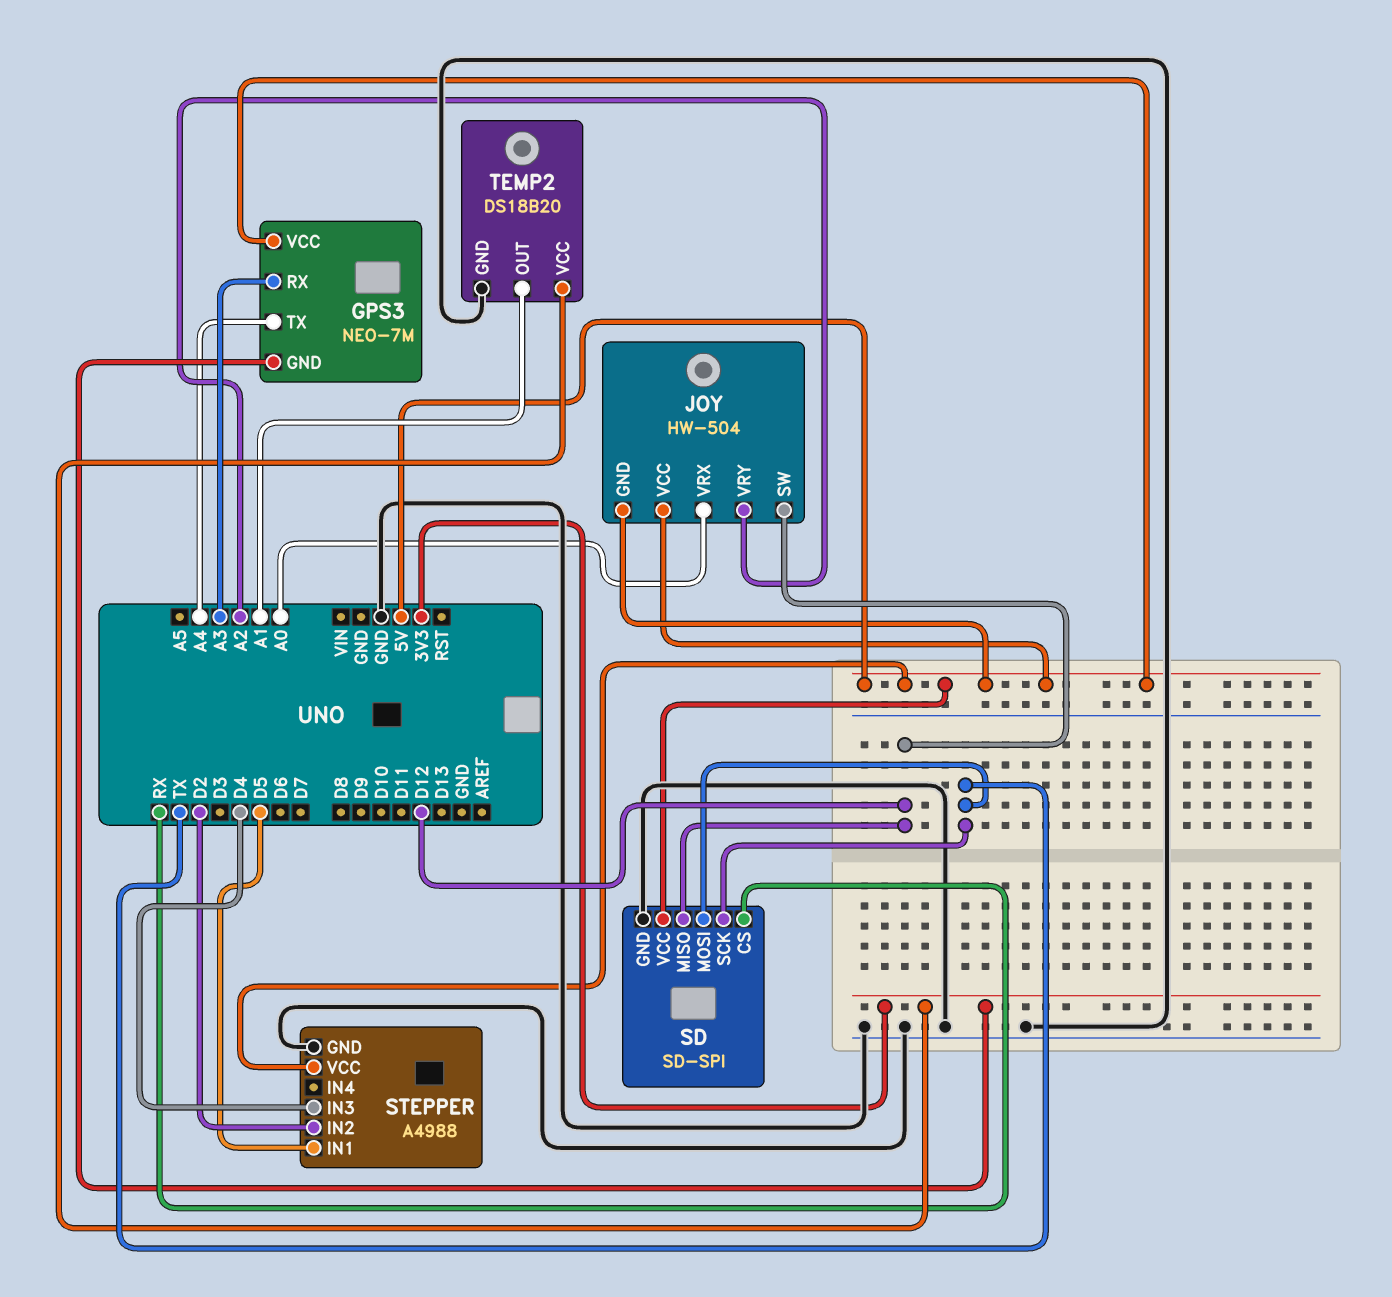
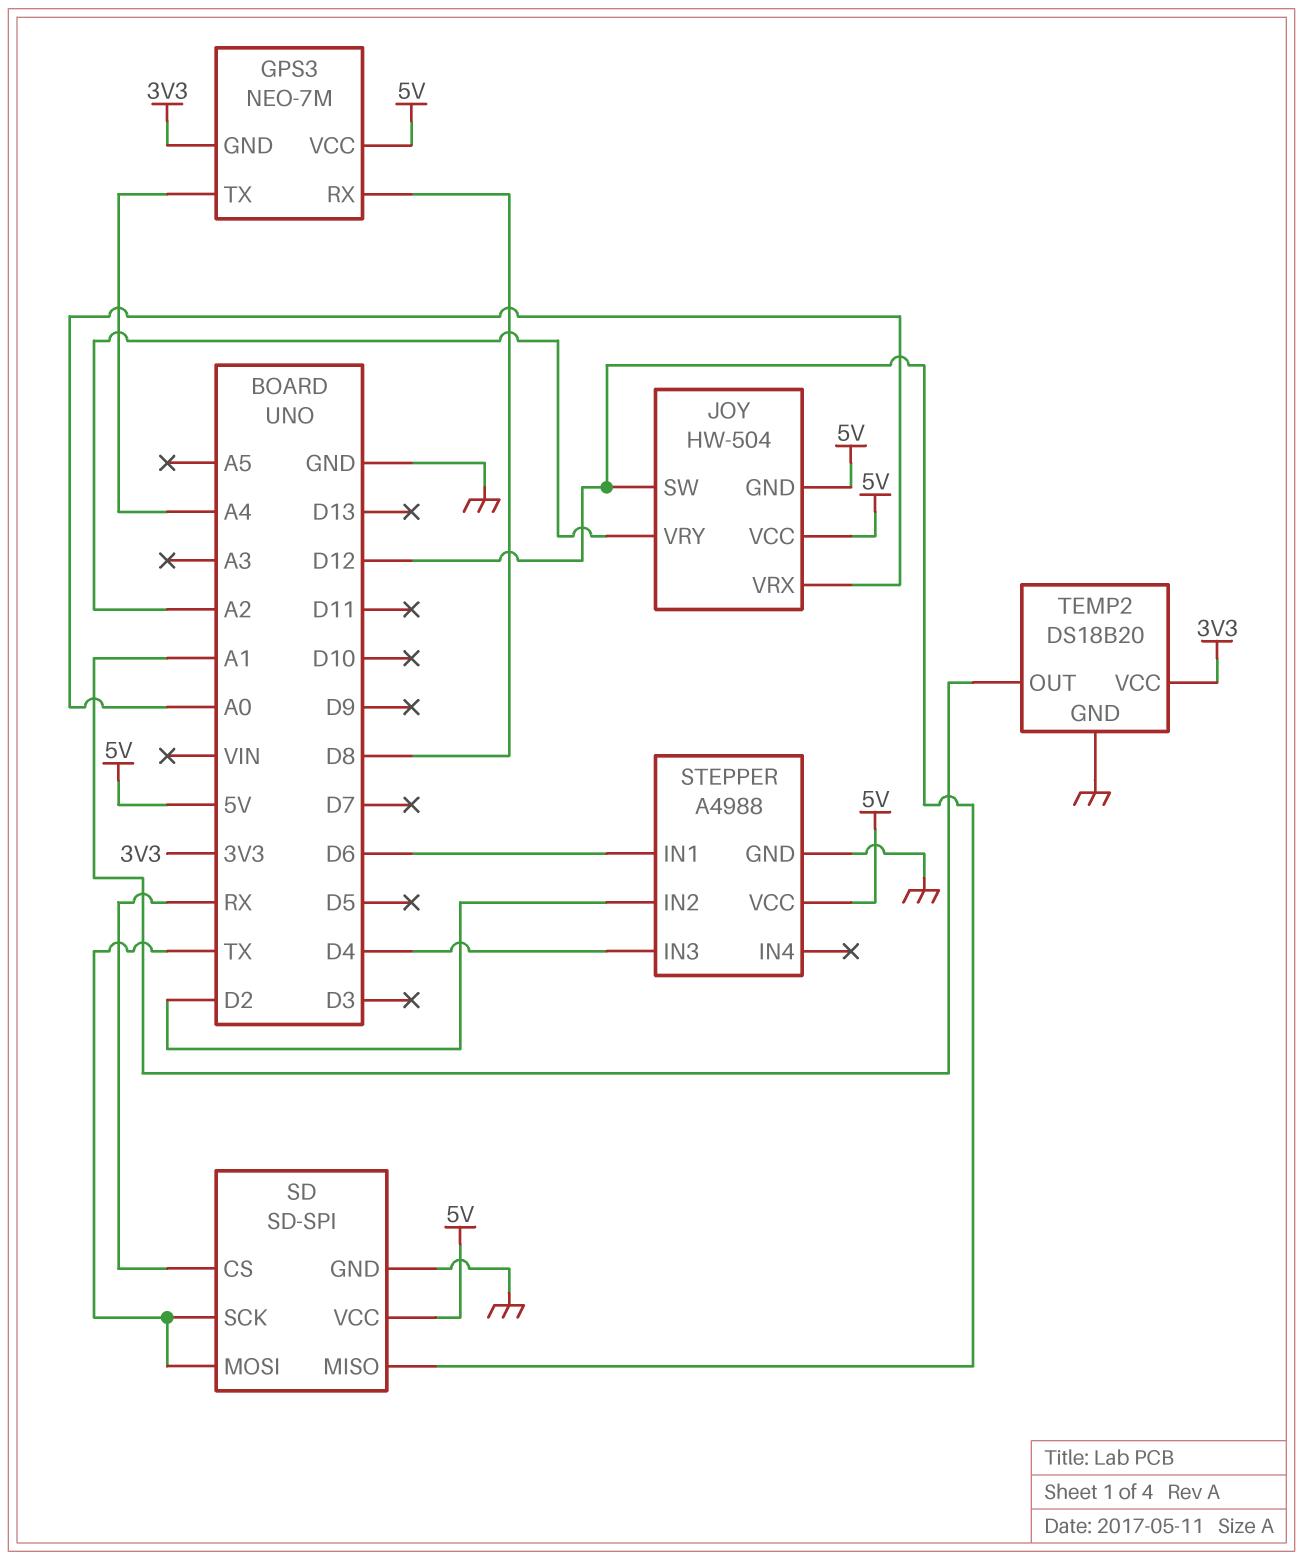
GPS3 pin RX: A3 -> D8
STEPPER pin IN1: D5 -> D6

